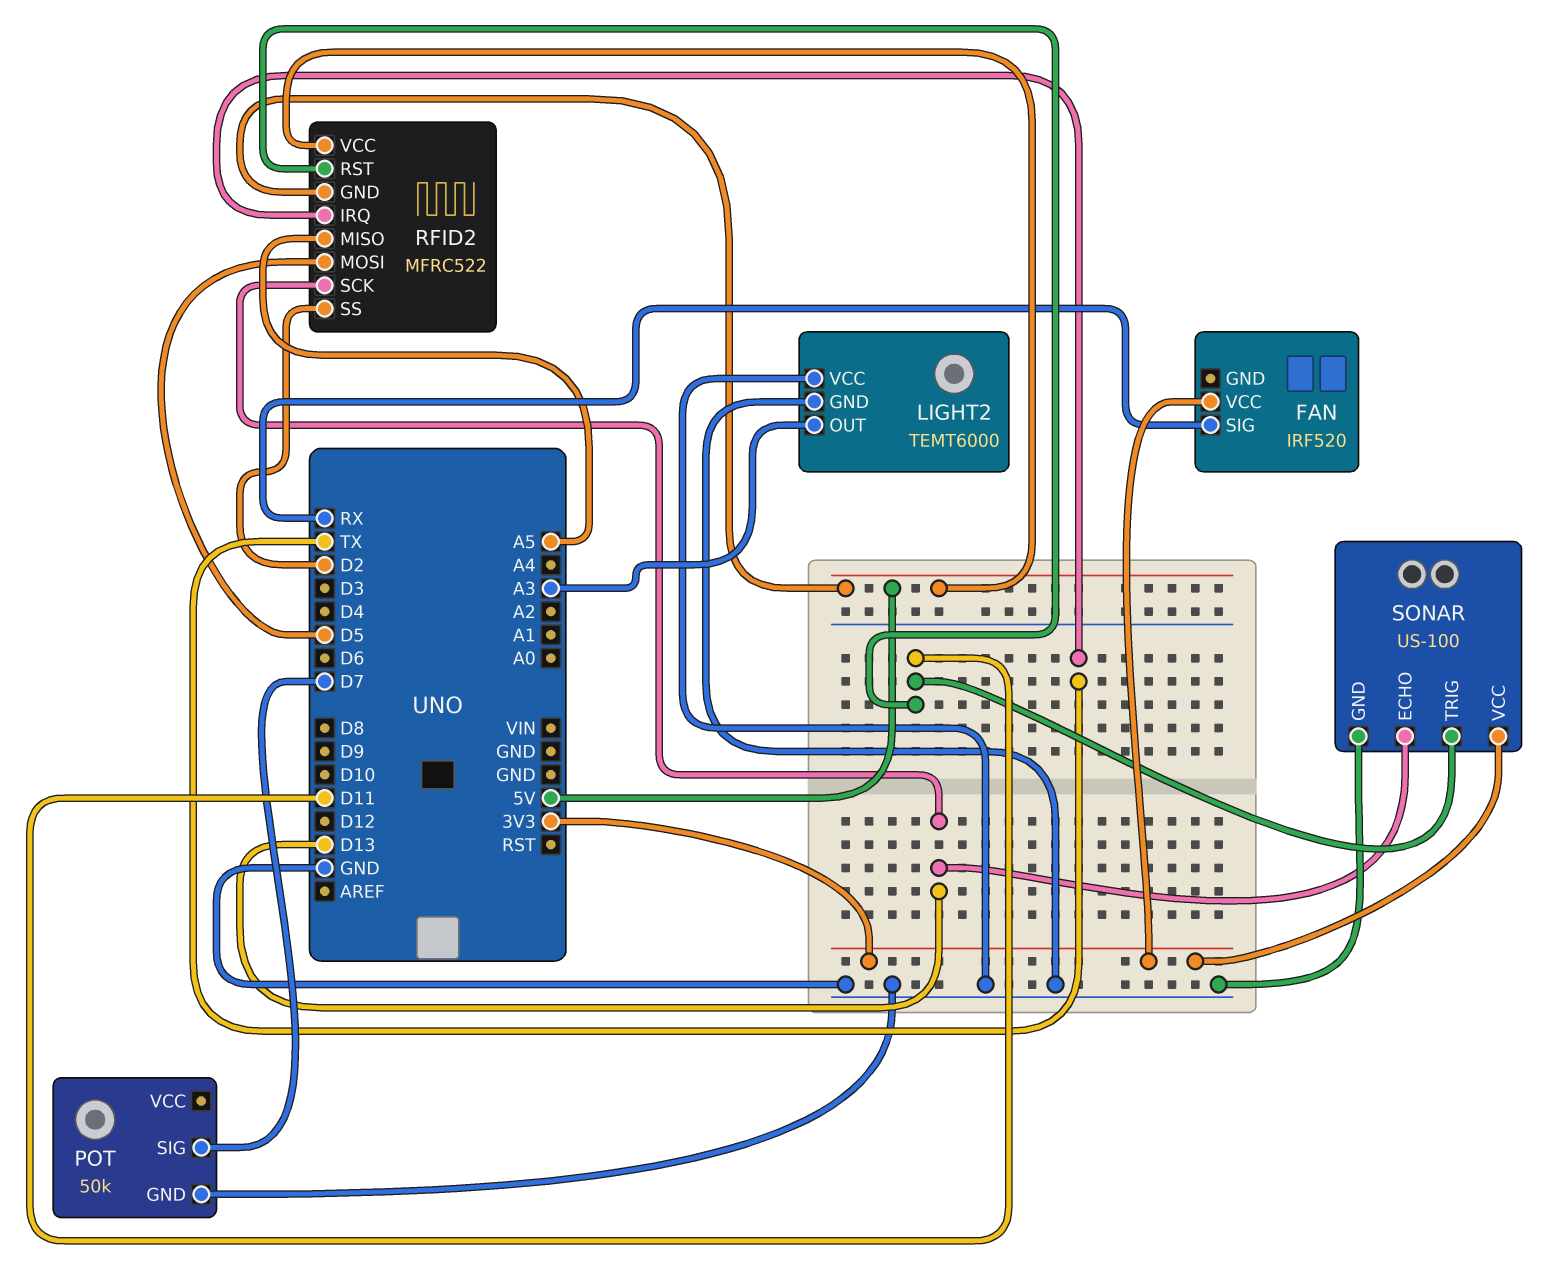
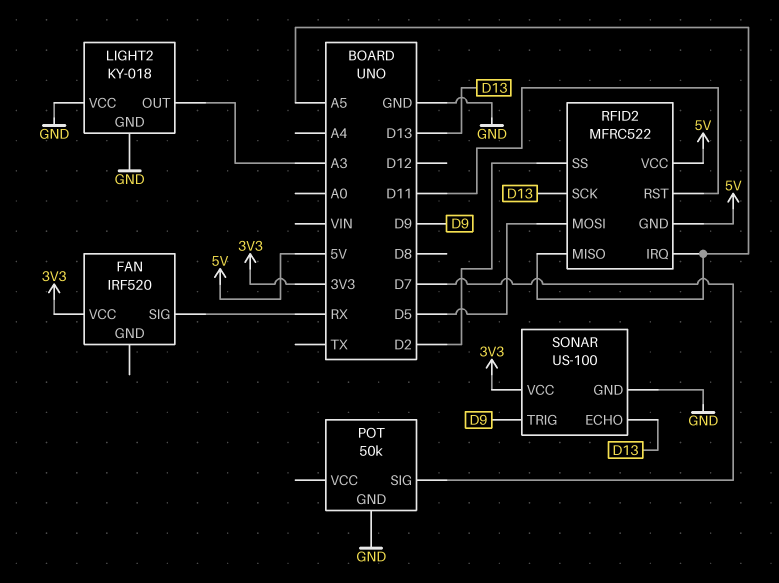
LIGHT2: TEMT6000 -> KY-018
RFID2 pin IRQ: TX -> A5
SONAR pin TRIG: D11 -> D9

